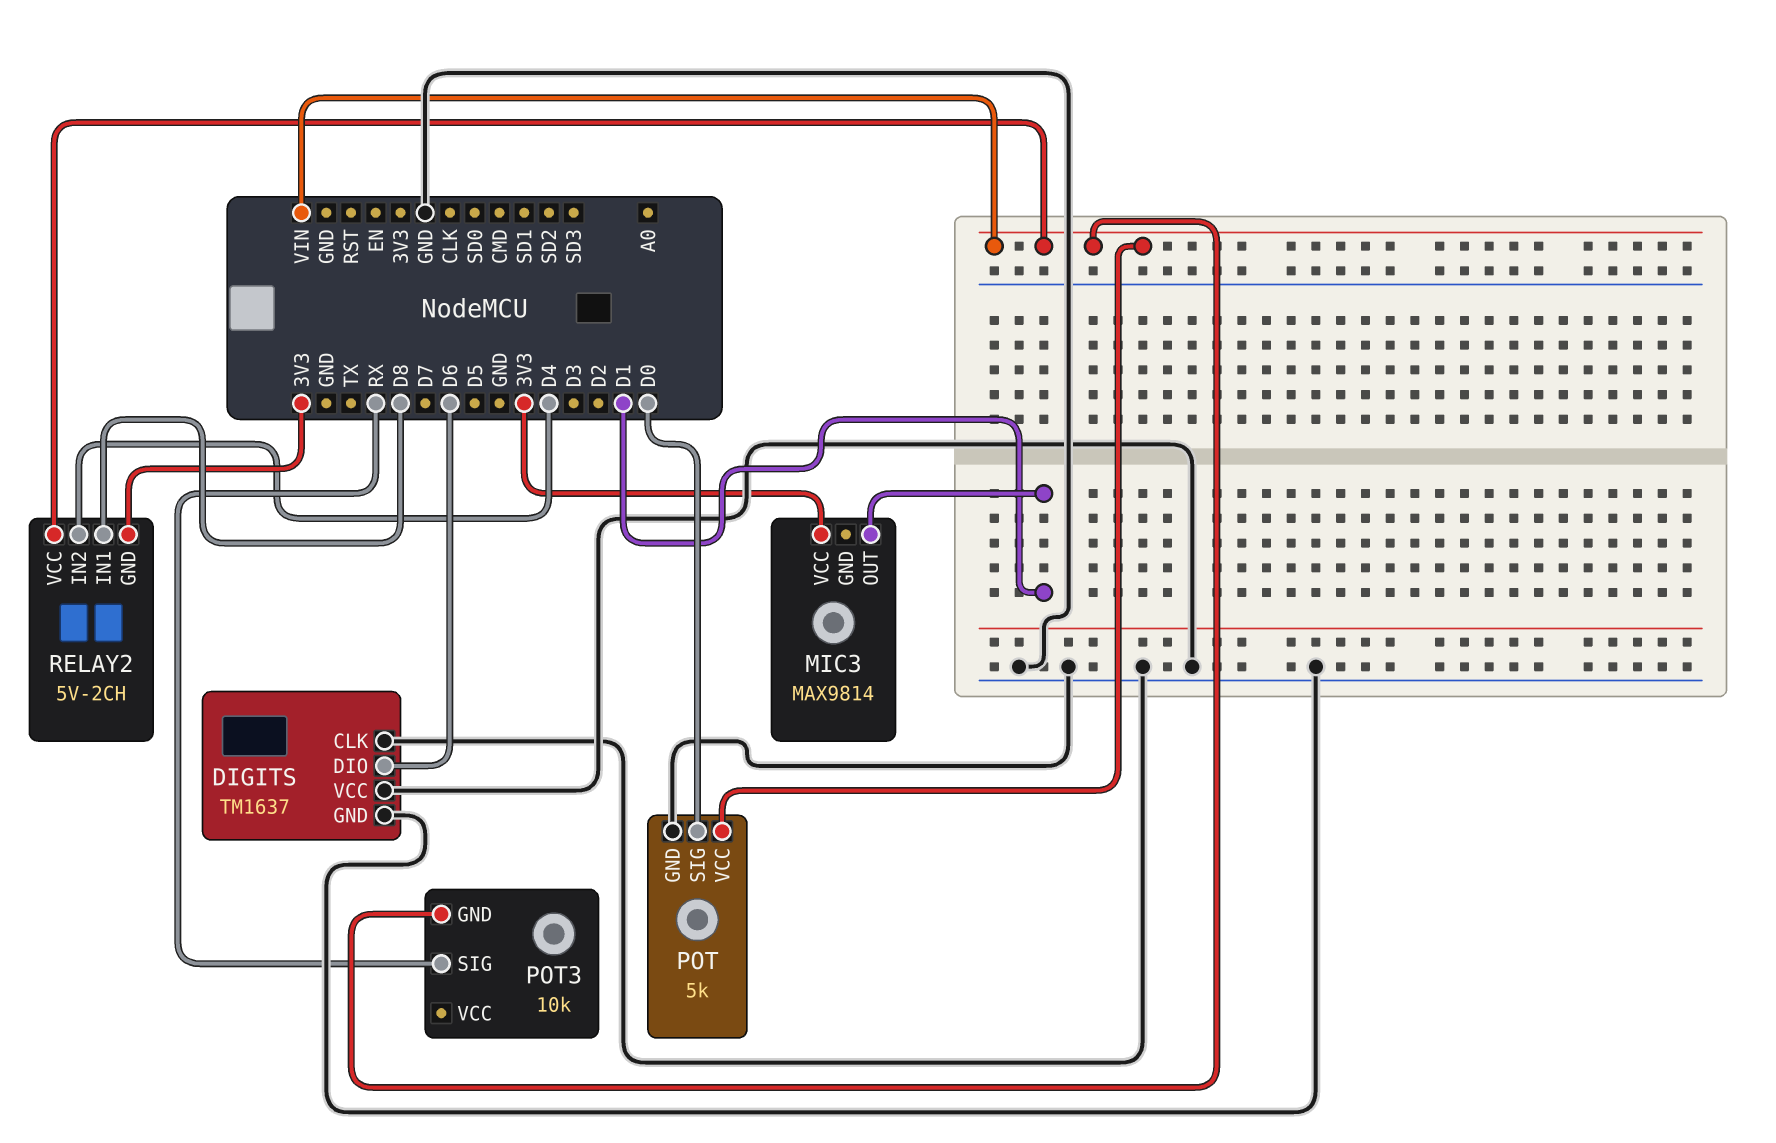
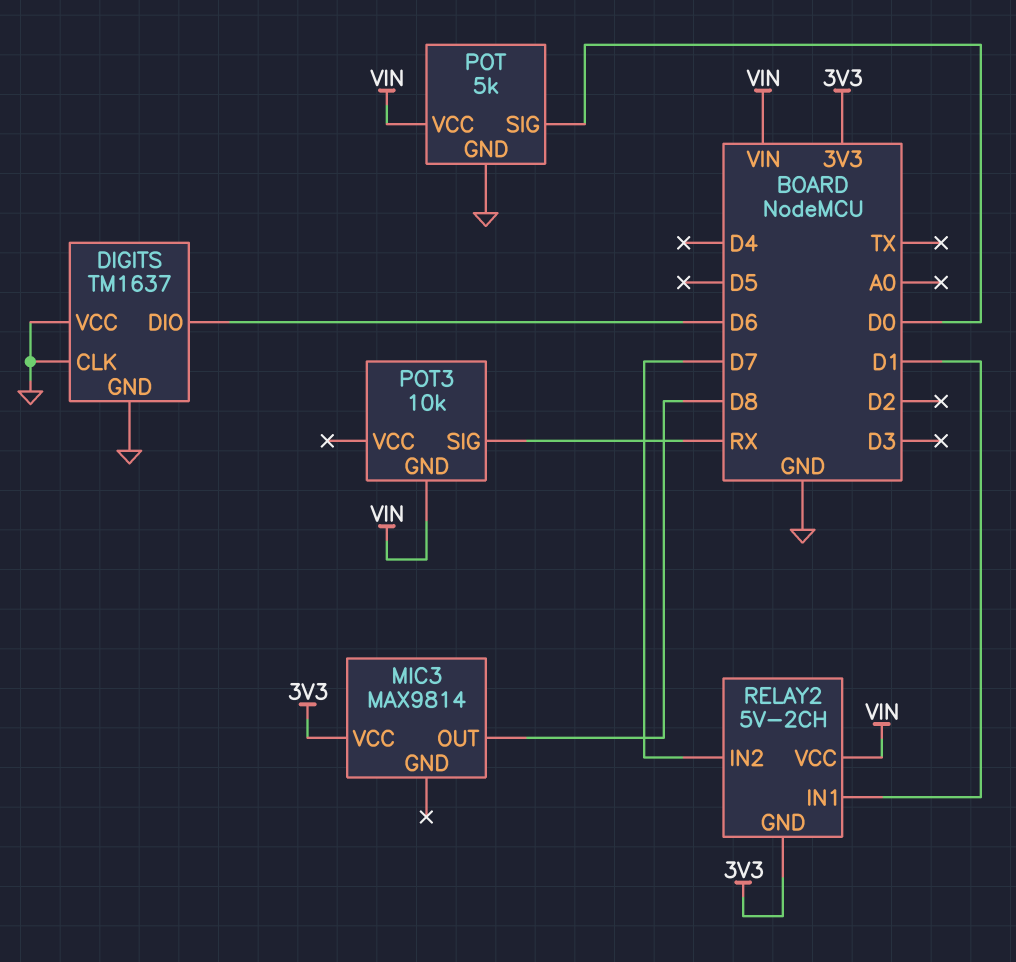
MIC3 pin OUT: D1 -> D8
RELAY2 pin IN1: D8 -> D1
RELAY2 pin IN2: D4 -> D7

